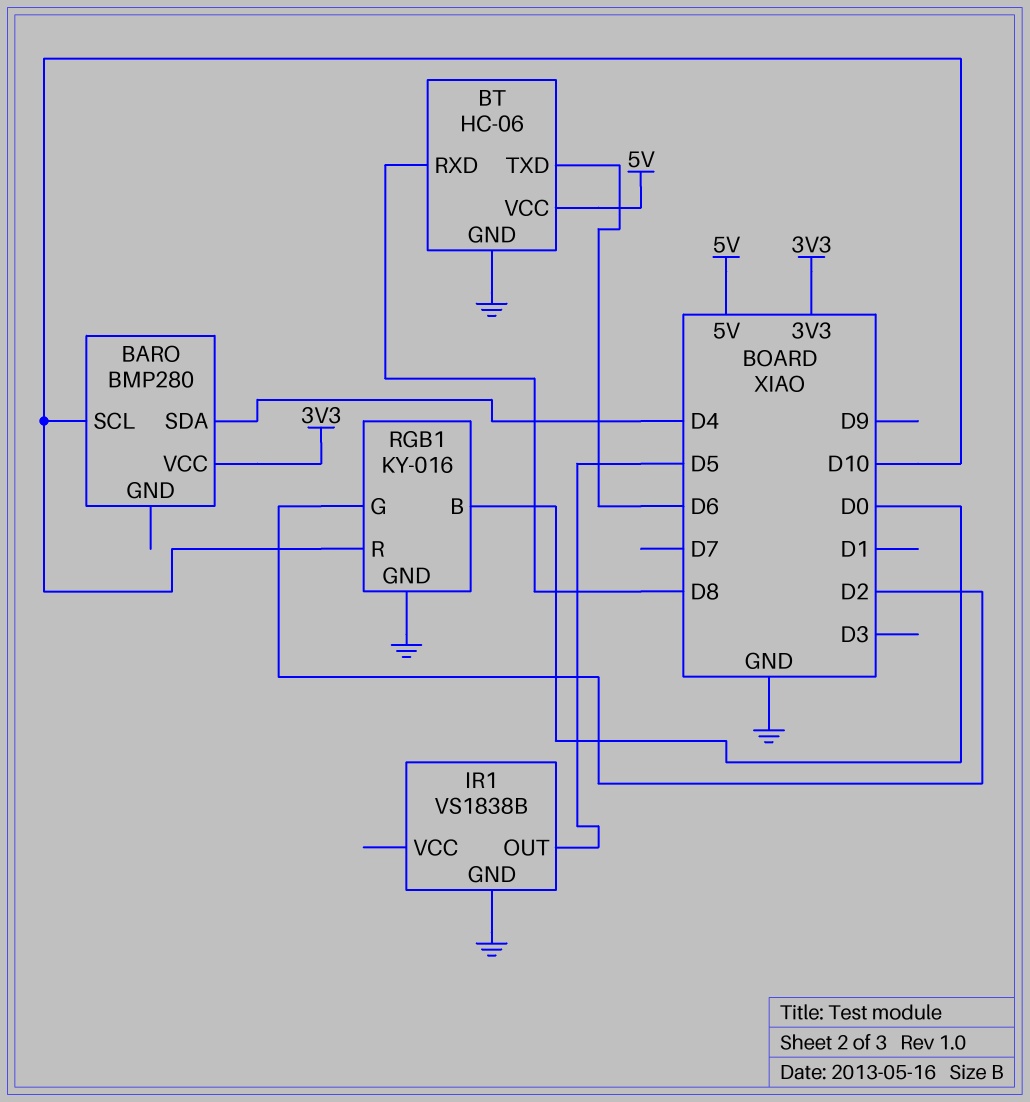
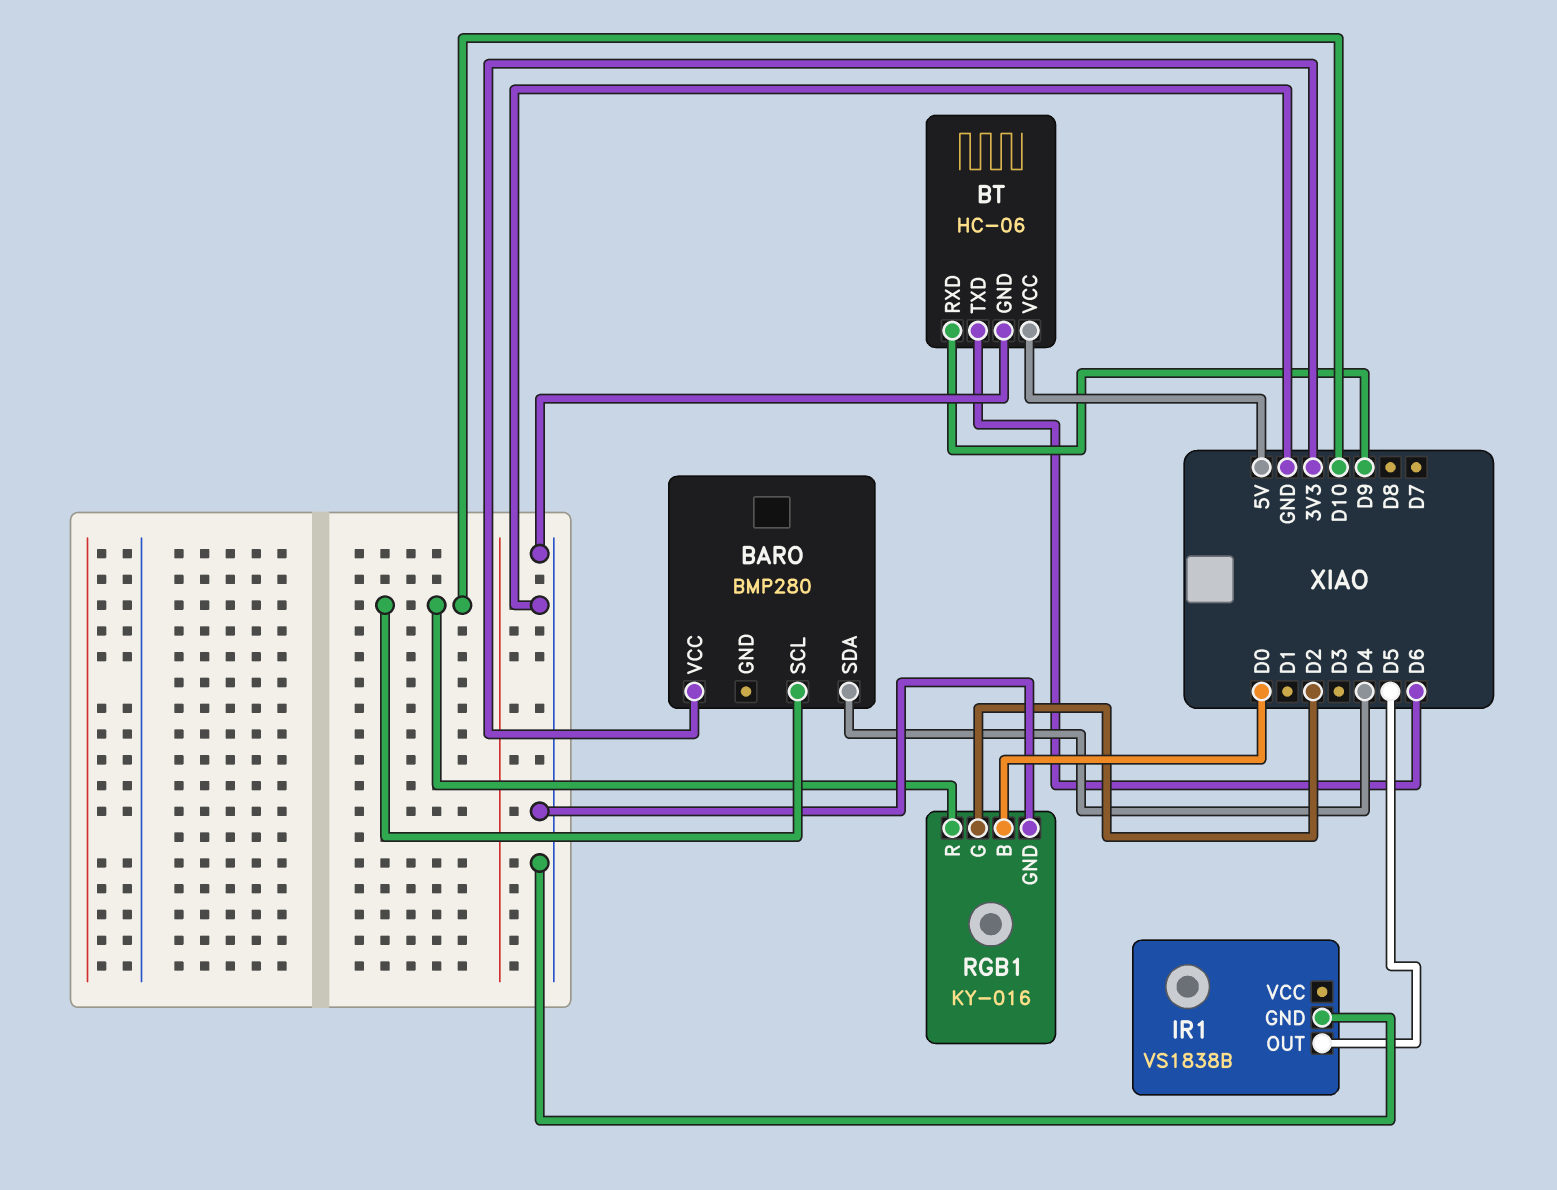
BT pin RXD: D8 -> D9

